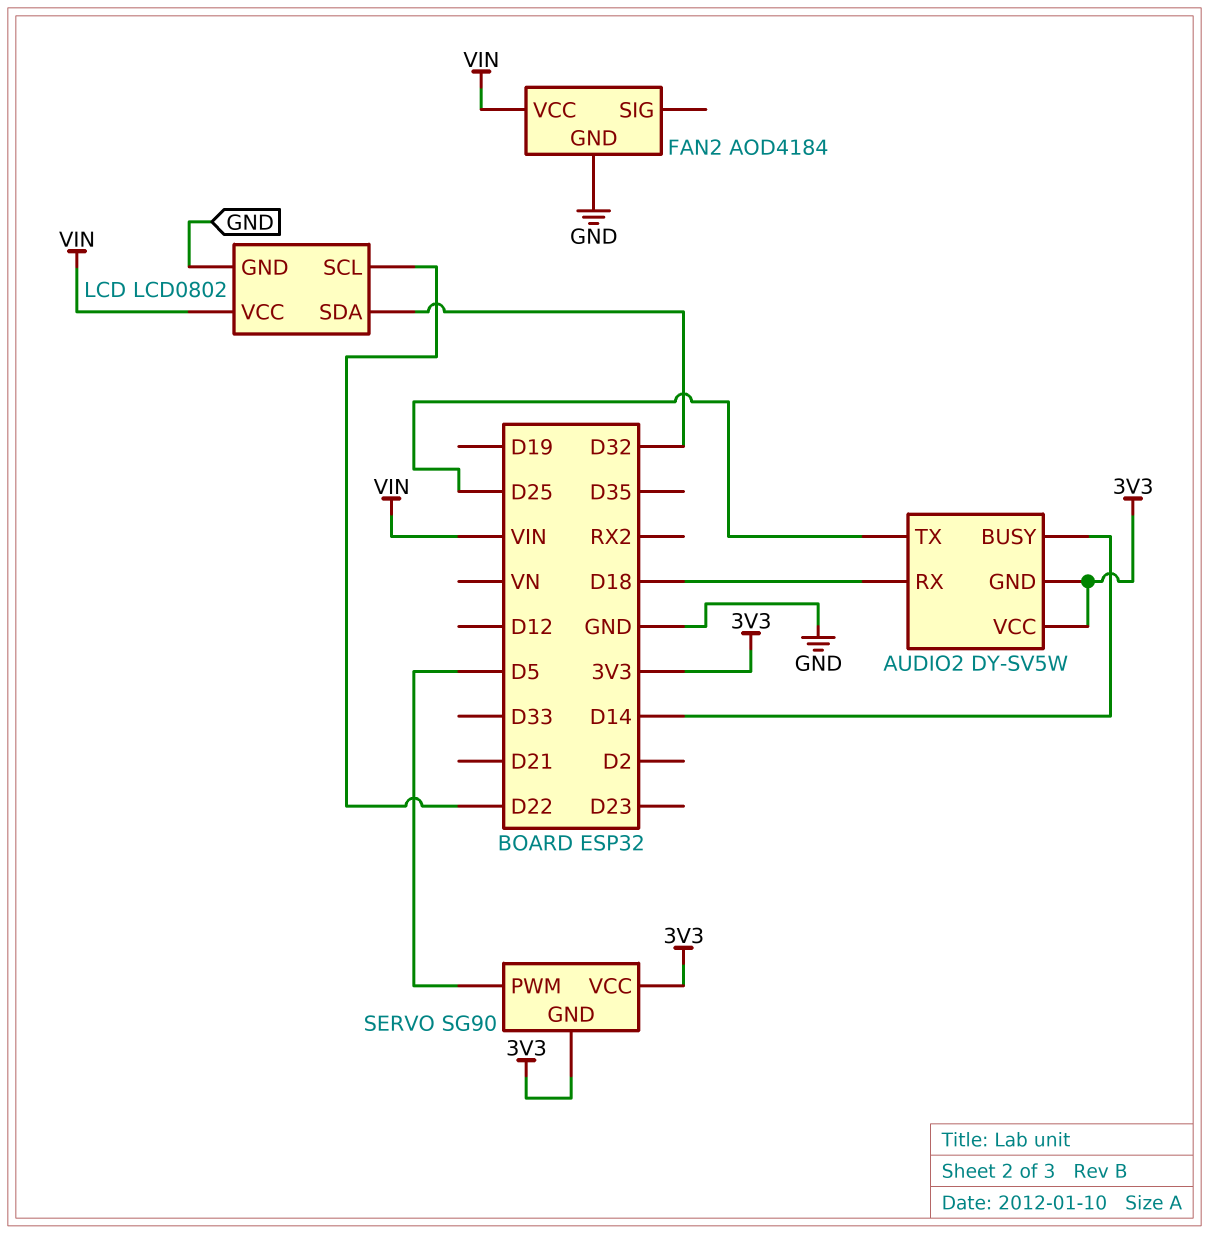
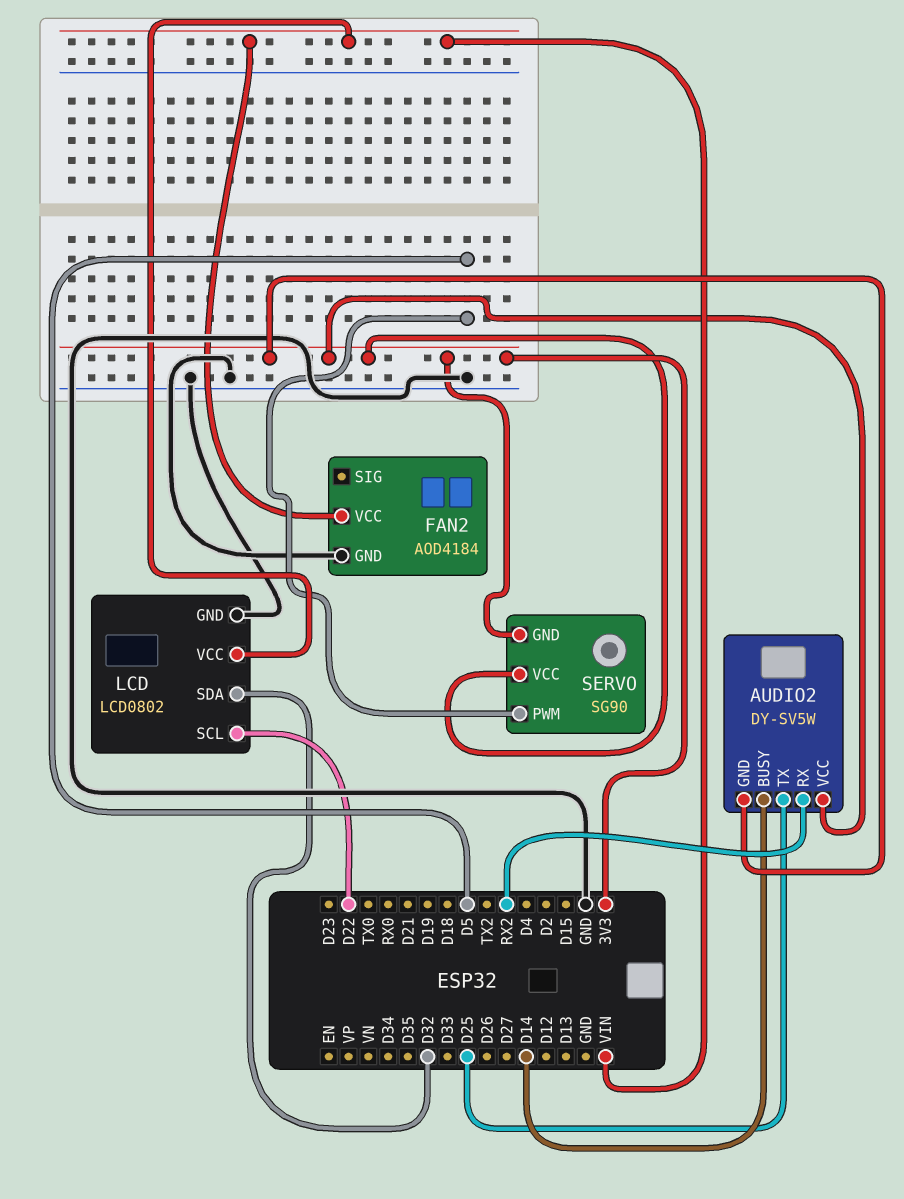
AUDIO2 pin RX: D18 -> RX2

